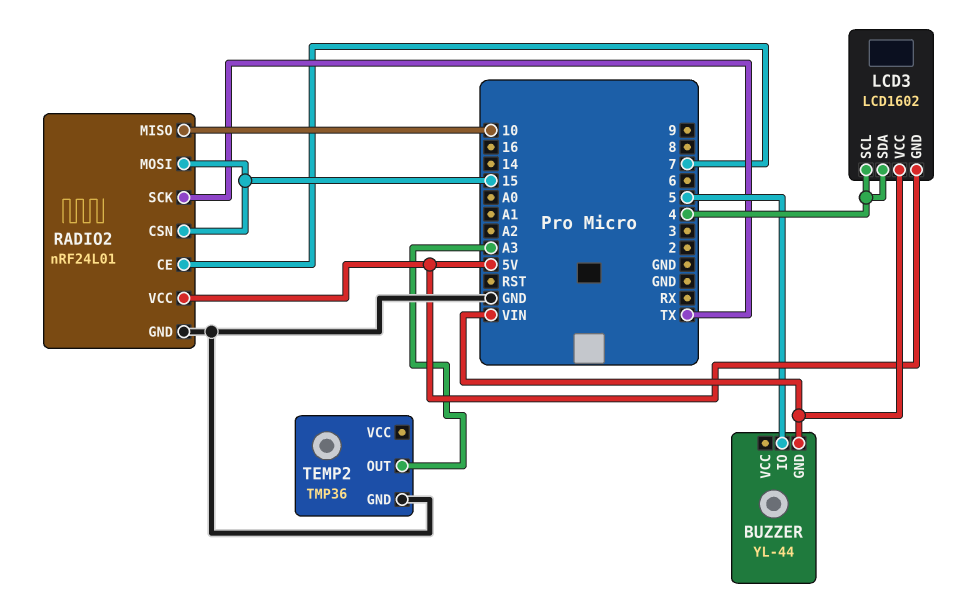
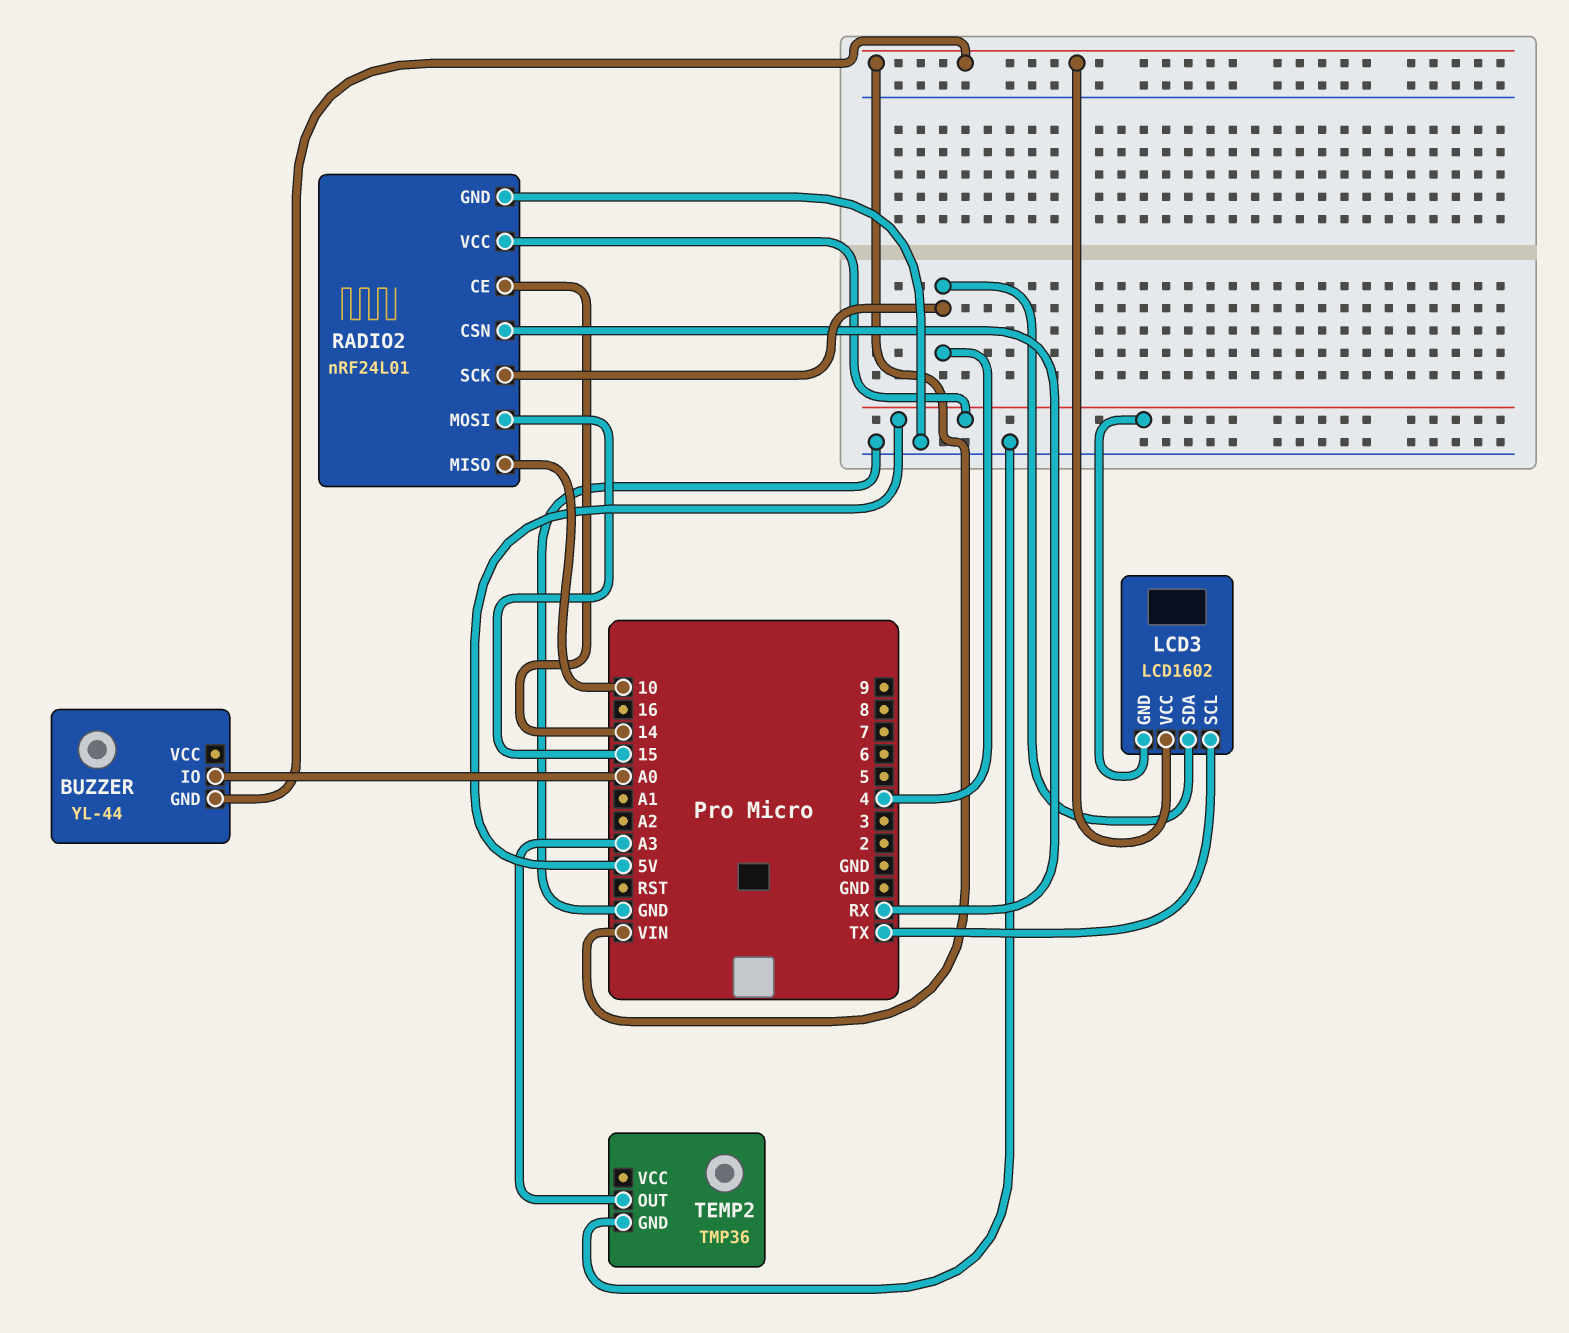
BUZZER pin IO: 5 -> A0
LCD3 pin SCL: 4 -> TX
RADIO2 pin CE: 7 -> 14
RADIO2 pin CSN: 15 -> RX
RADIO2 pin SCK: TX -> 4

